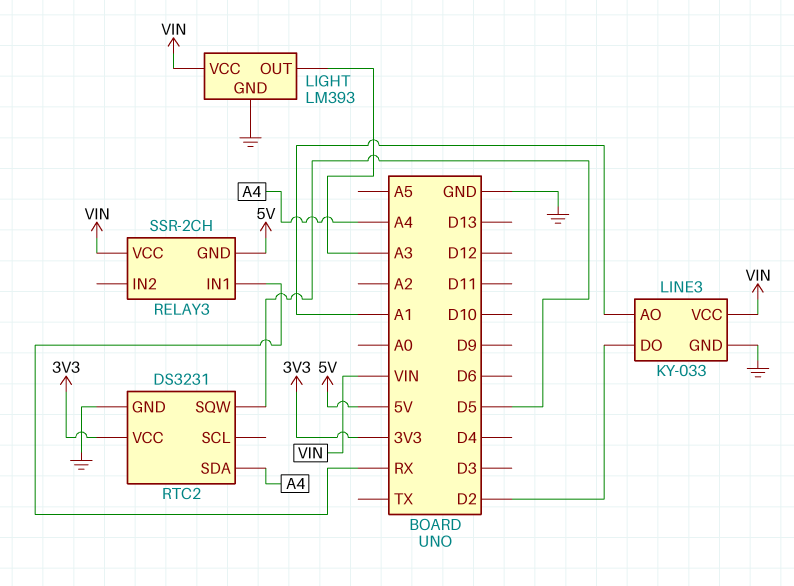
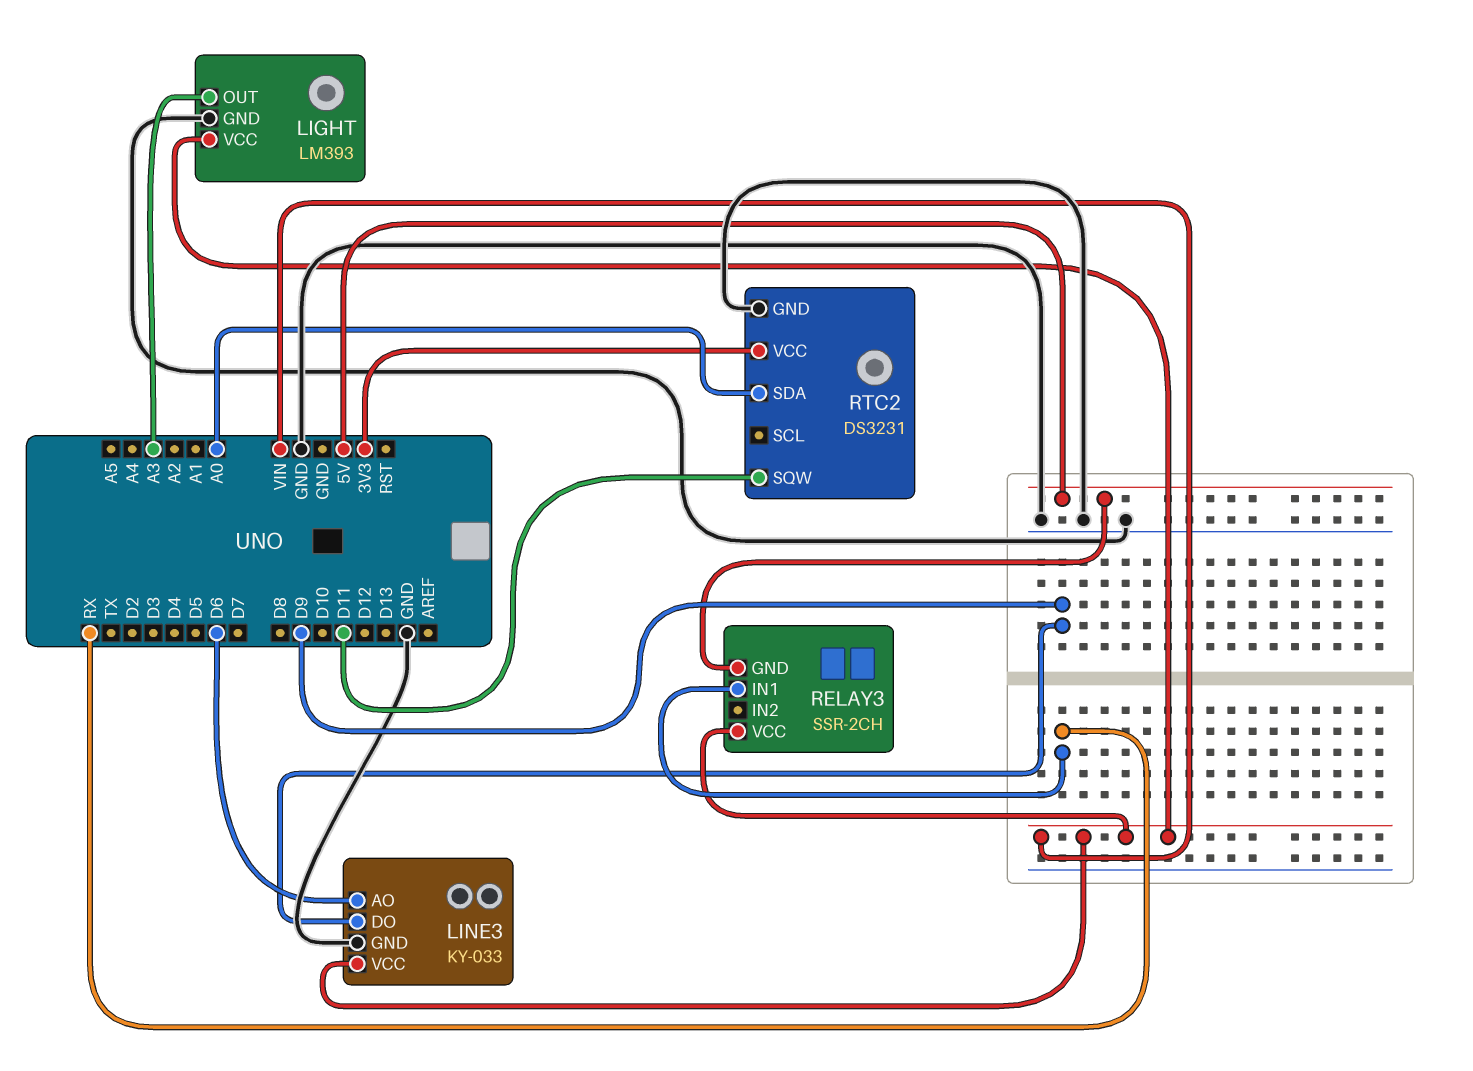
LINE3 pin AO: A1 -> D6
LINE3 pin DO: D2 -> D9
RTC2 pin SDA: A4 -> A0
RTC2 pin SQW: D5 -> D11

